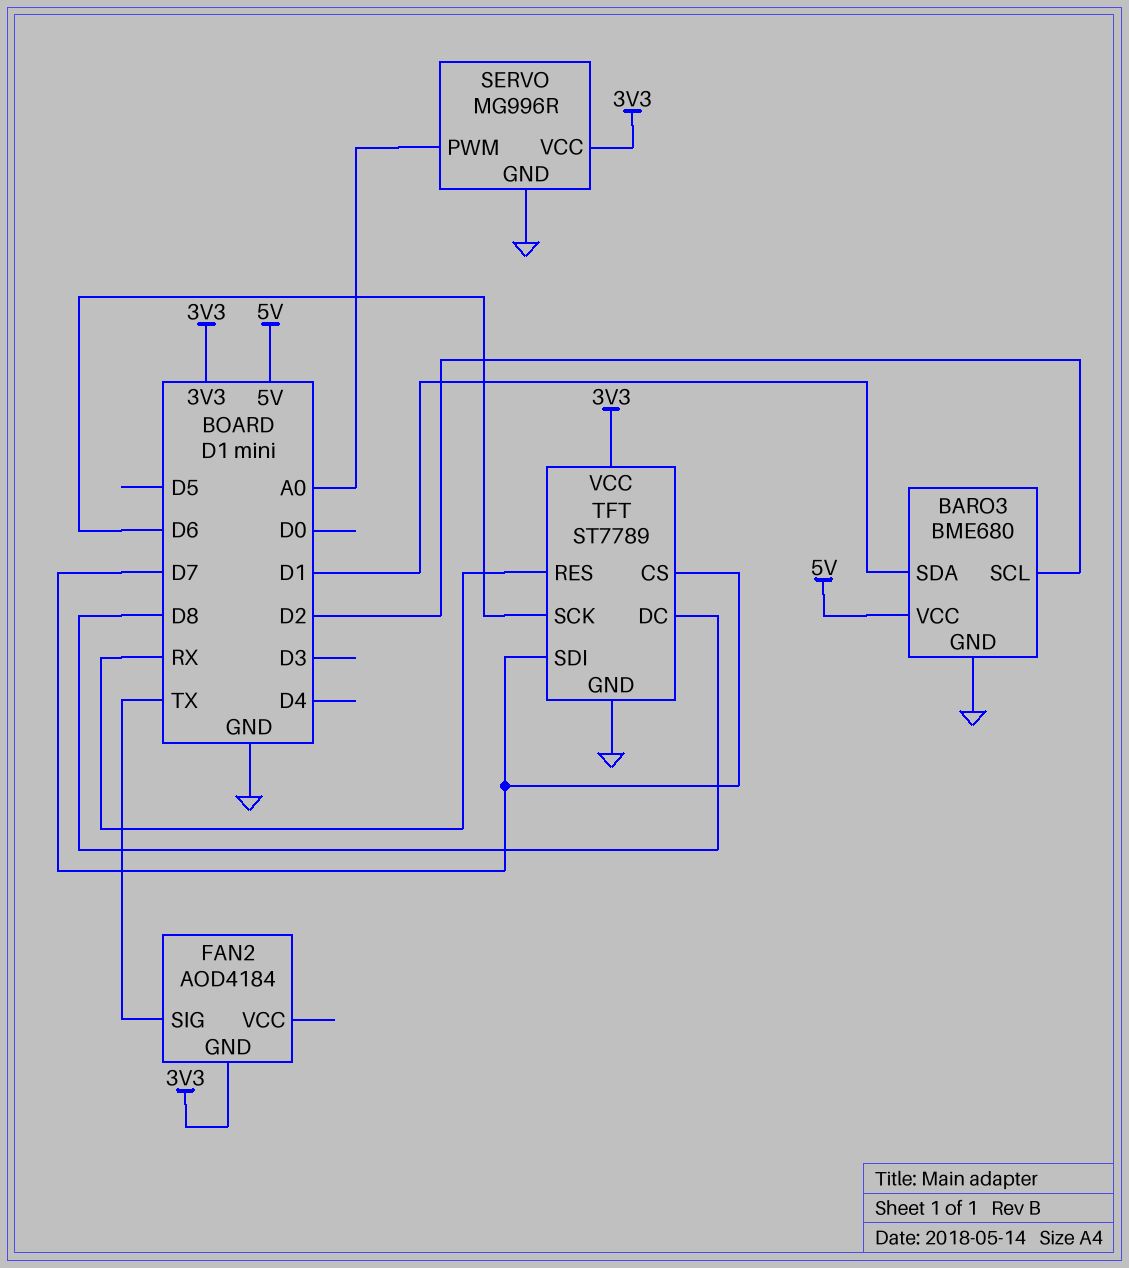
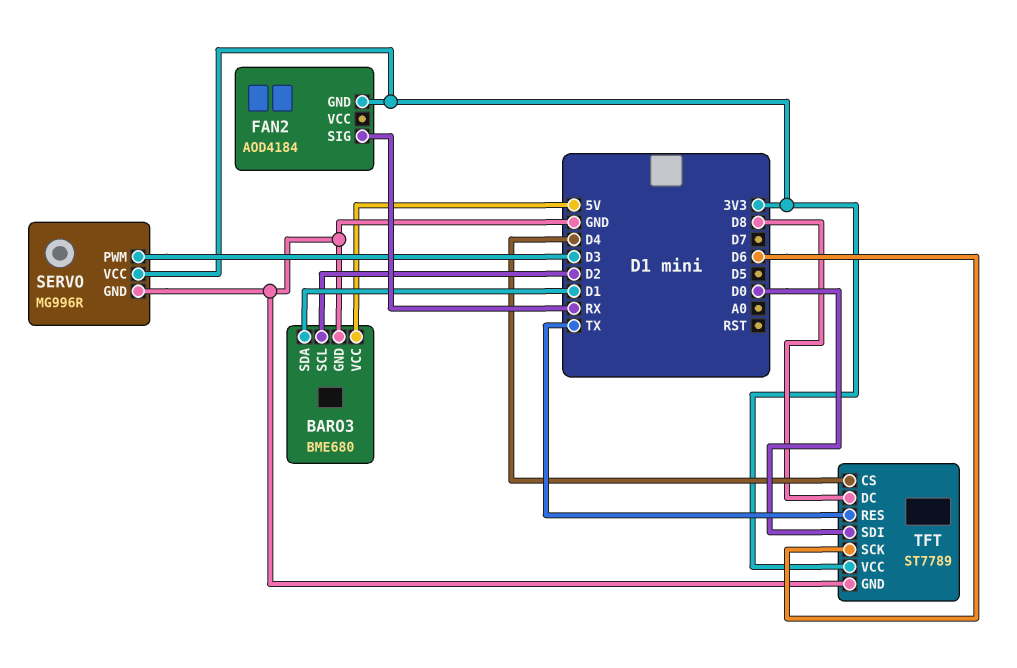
FAN2 pin SIG: TX -> RX
SERVO pin PWM: A0 -> D3
TFT pin CS: D7 -> D4
TFT pin RES: RX -> TX
TFT pin SDI: D7 -> D0

